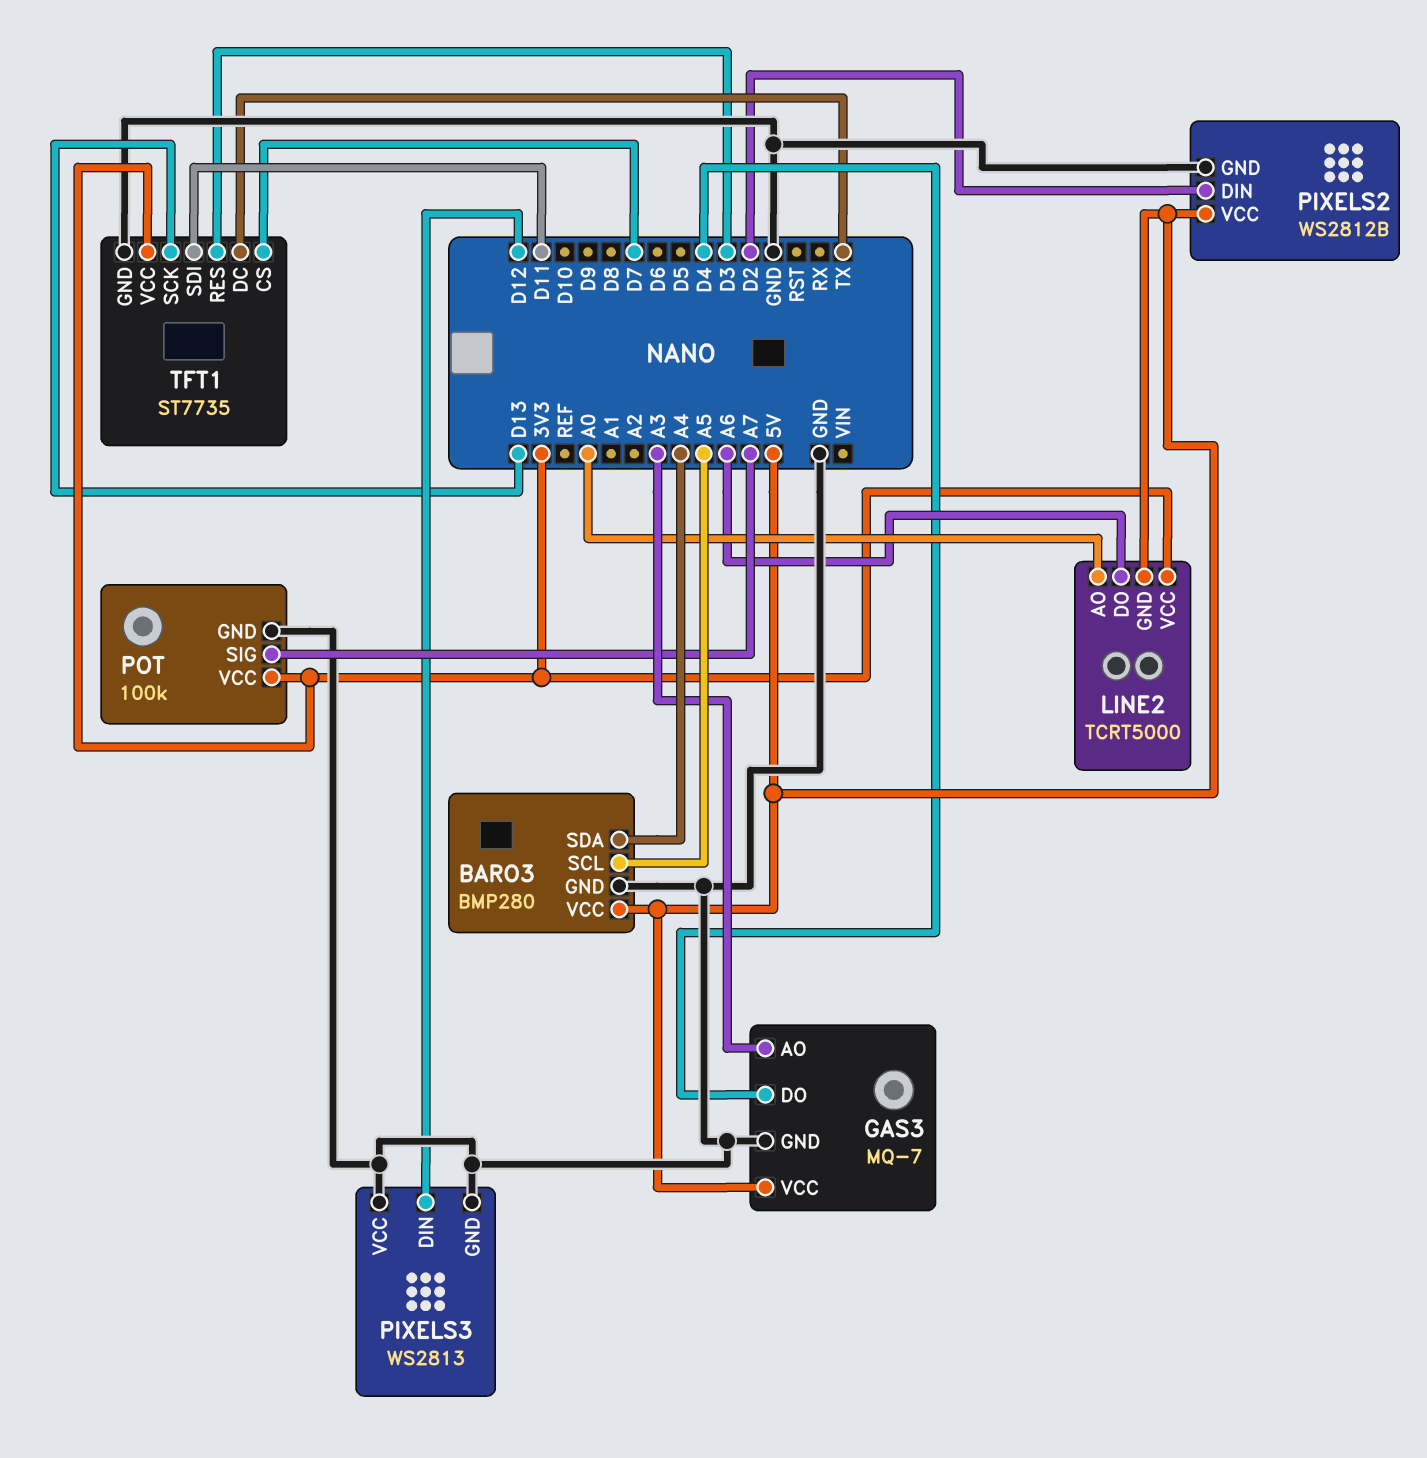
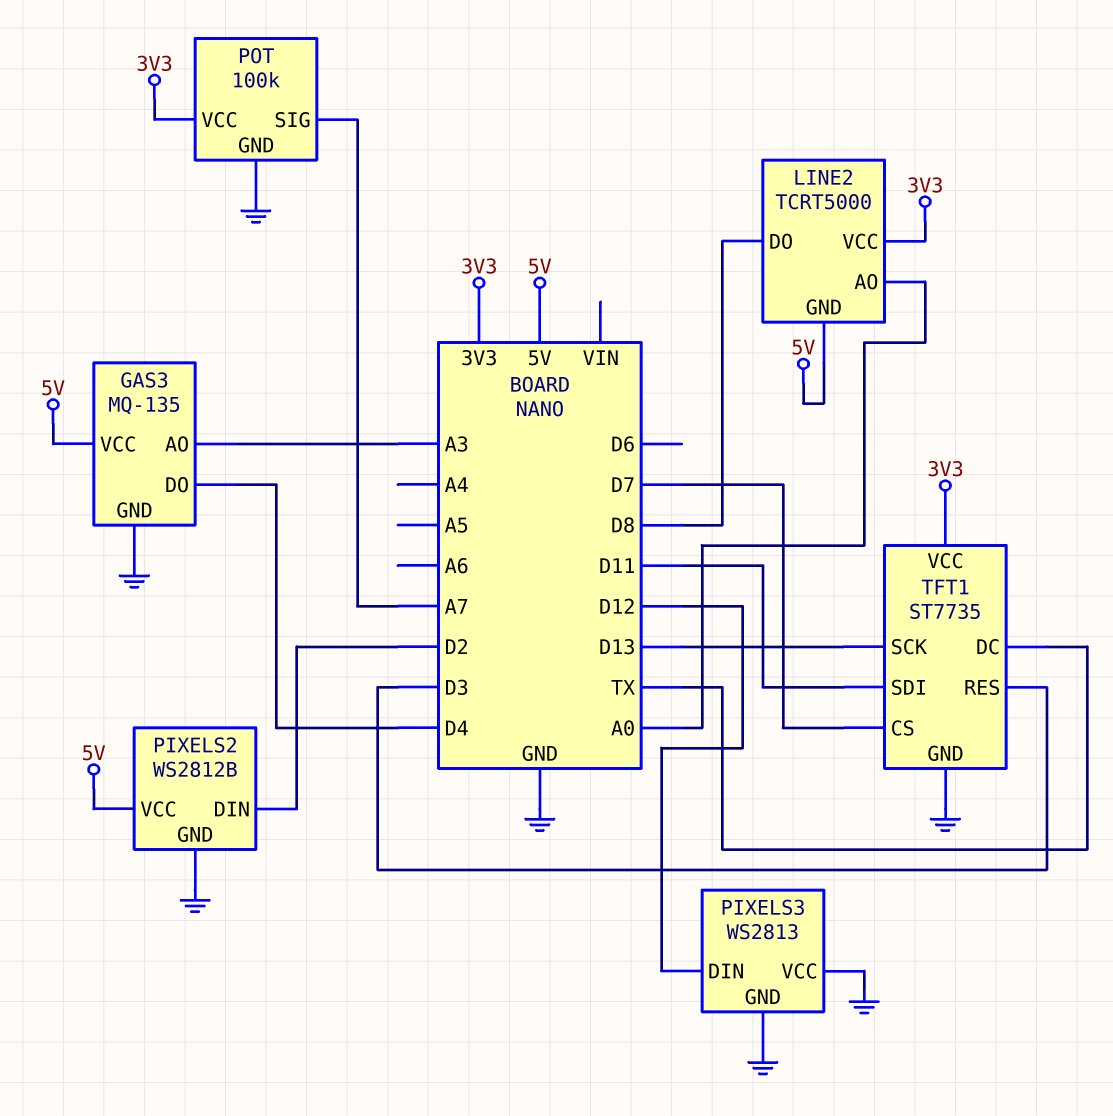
BARO3: BMP280 -> none
BARO3 pin GND: GND -> none
BARO3 pin SCL: A5 -> none
BARO3 pin SDA: A4 -> none
BARO3 pin VCC: 5V -> none
GAS3: MQ-7 -> MQ-135
LINE2 pin DO: A6 -> D8

